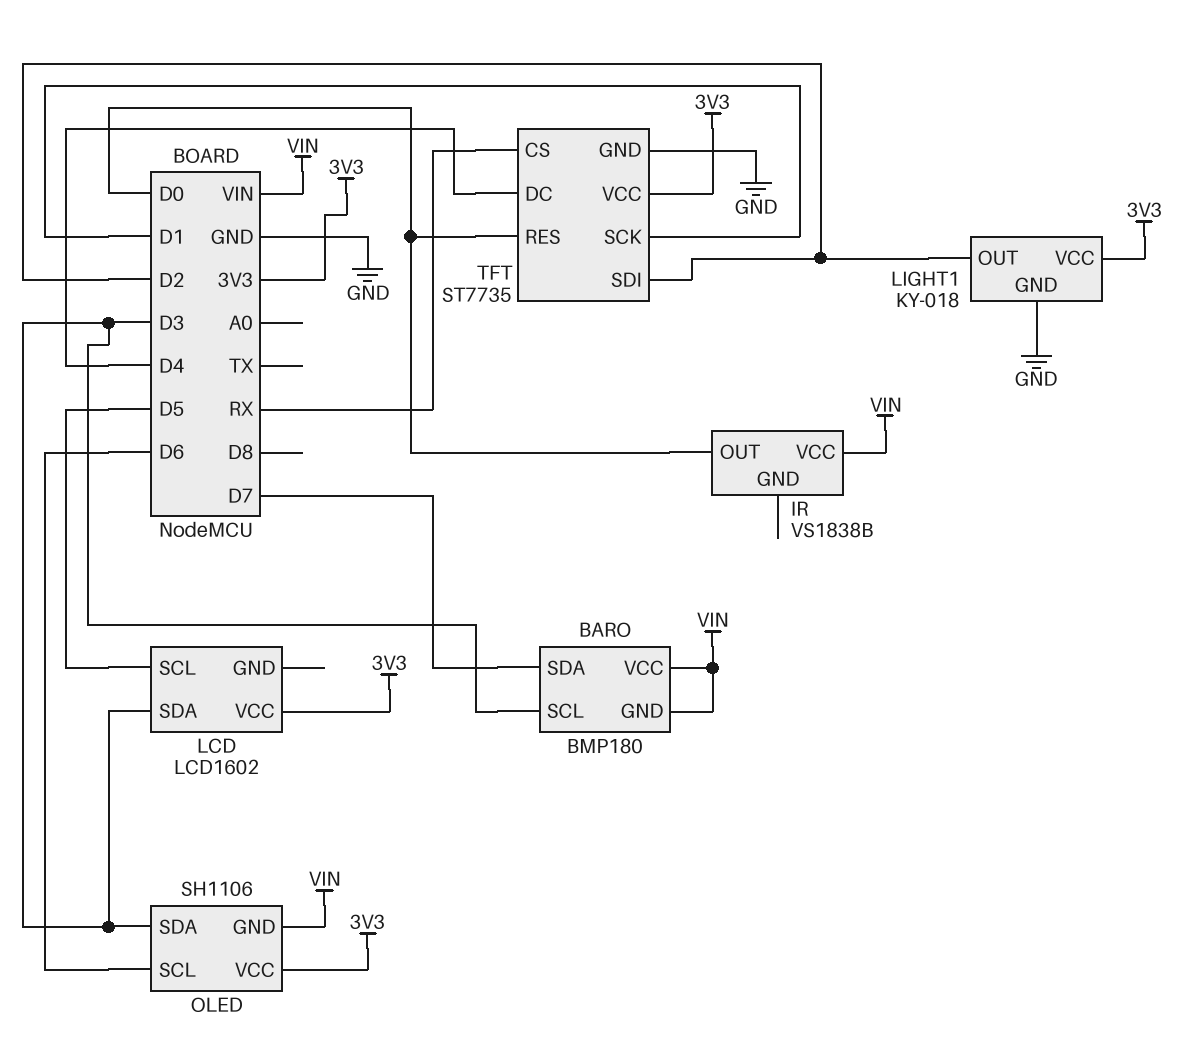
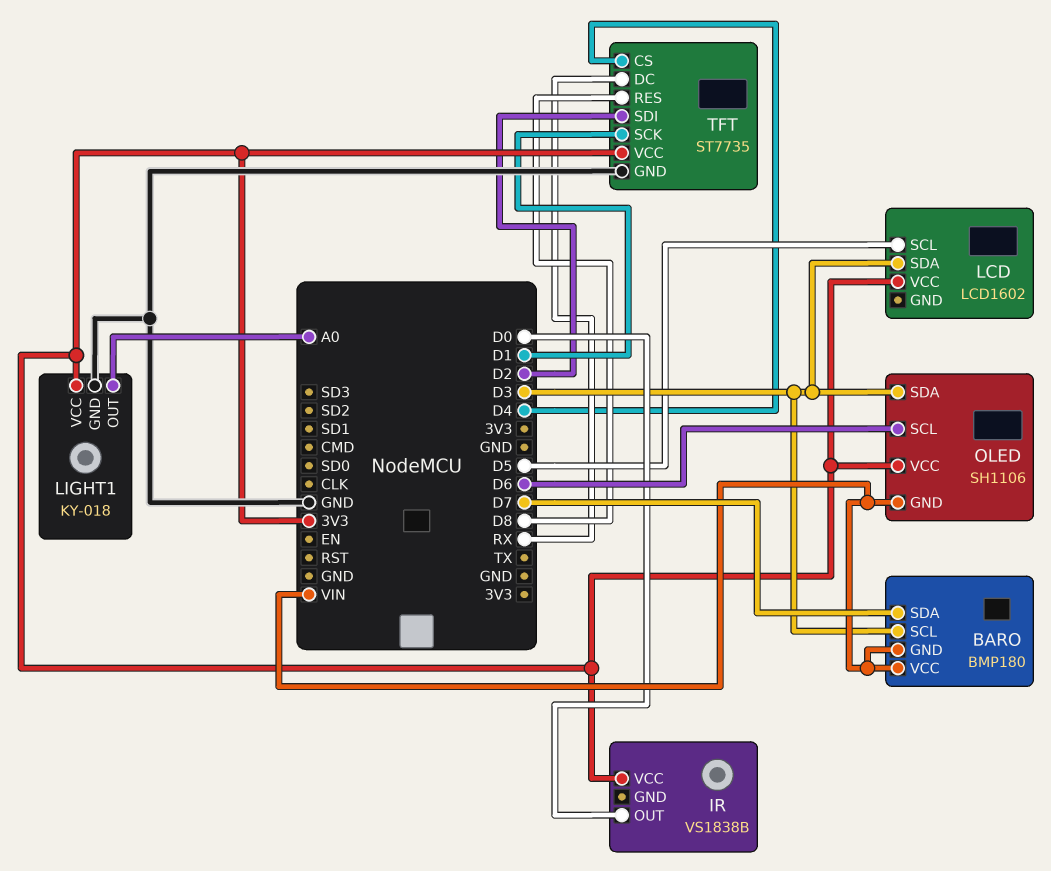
IR pin VCC: VIN -> 3V3
LIGHT1 pin OUT: D2 -> A0
TFT pin CS: RX -> D4
TFT pin DC: D4 -> RX
TFT pin RES: D0 -> D8

